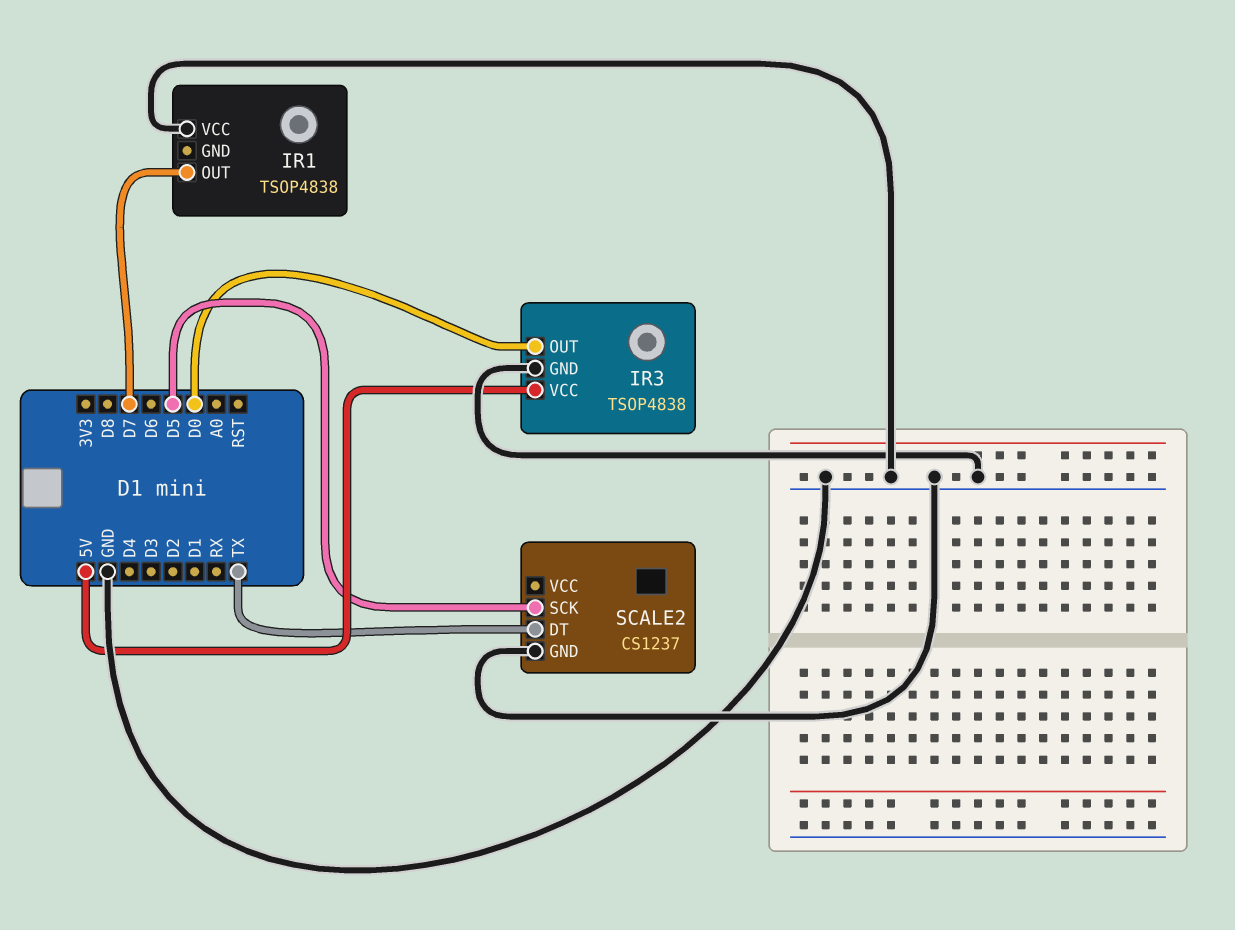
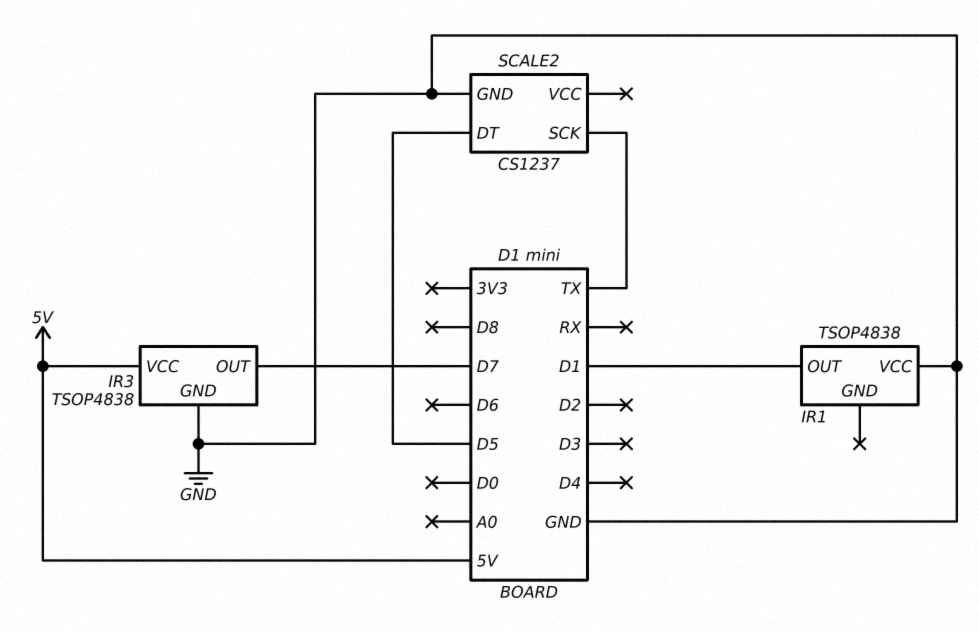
IR1 pin OUT: D7 -> D1
IR3 pin OUT: D0 -> D7
SCALE2 pin DT: TX -> D5
SCALE2 pin SCK: D5 -> TX

